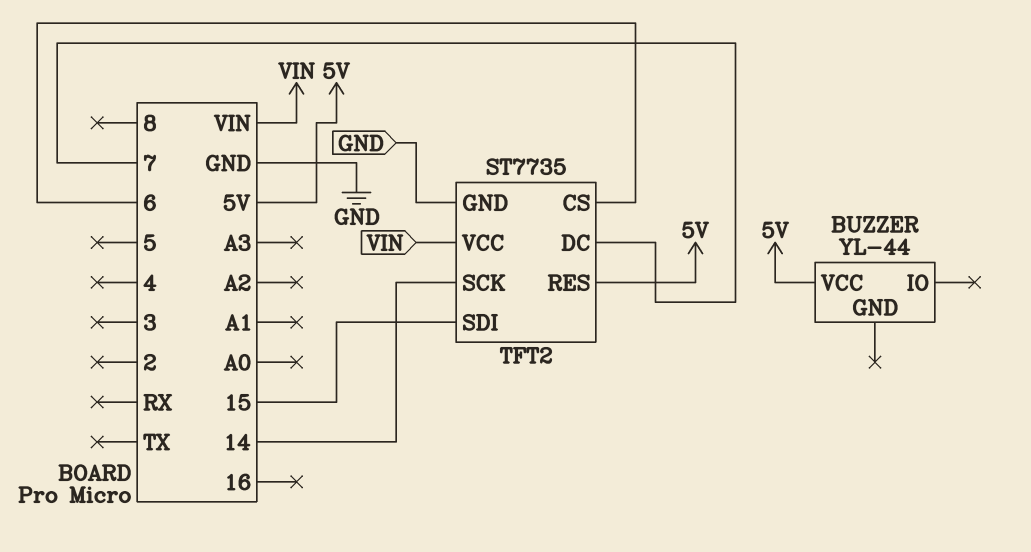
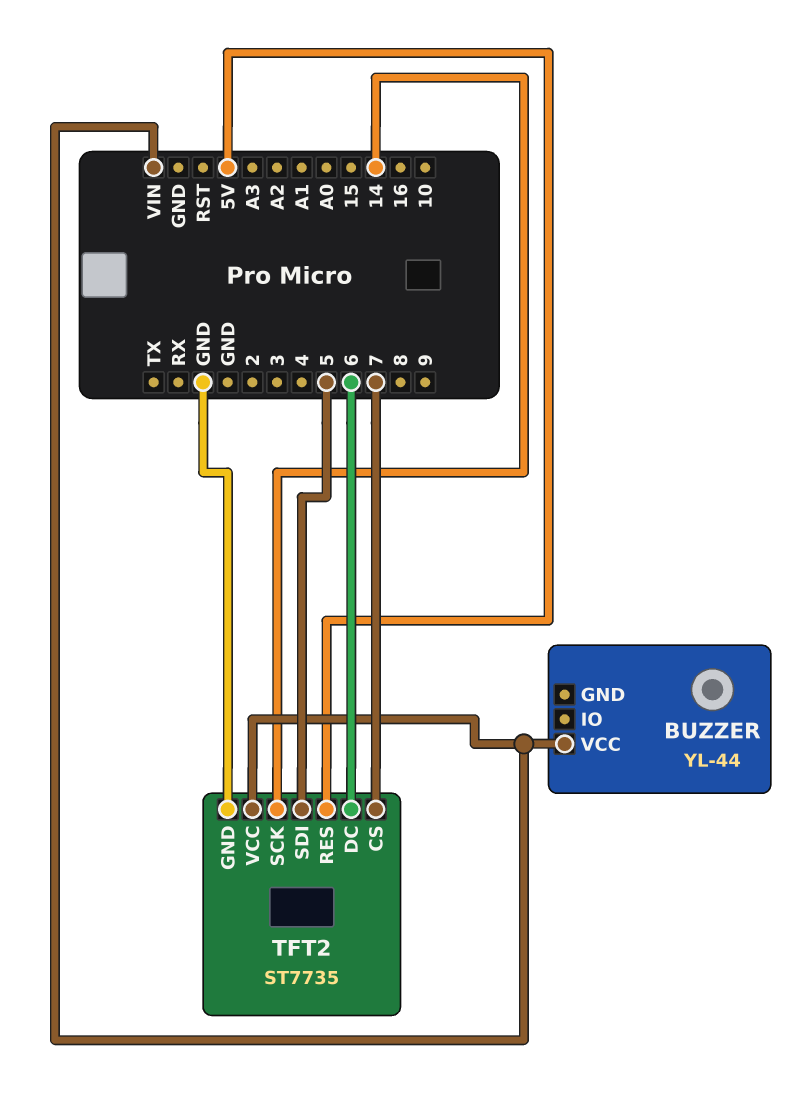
BUZZER pin VCC: 5V -> VIN
TFT2 pin CS: 6 -> 7
TFT2 pin DC: 7 -> 6
TFT2 pin SDI: 15 -> 5

